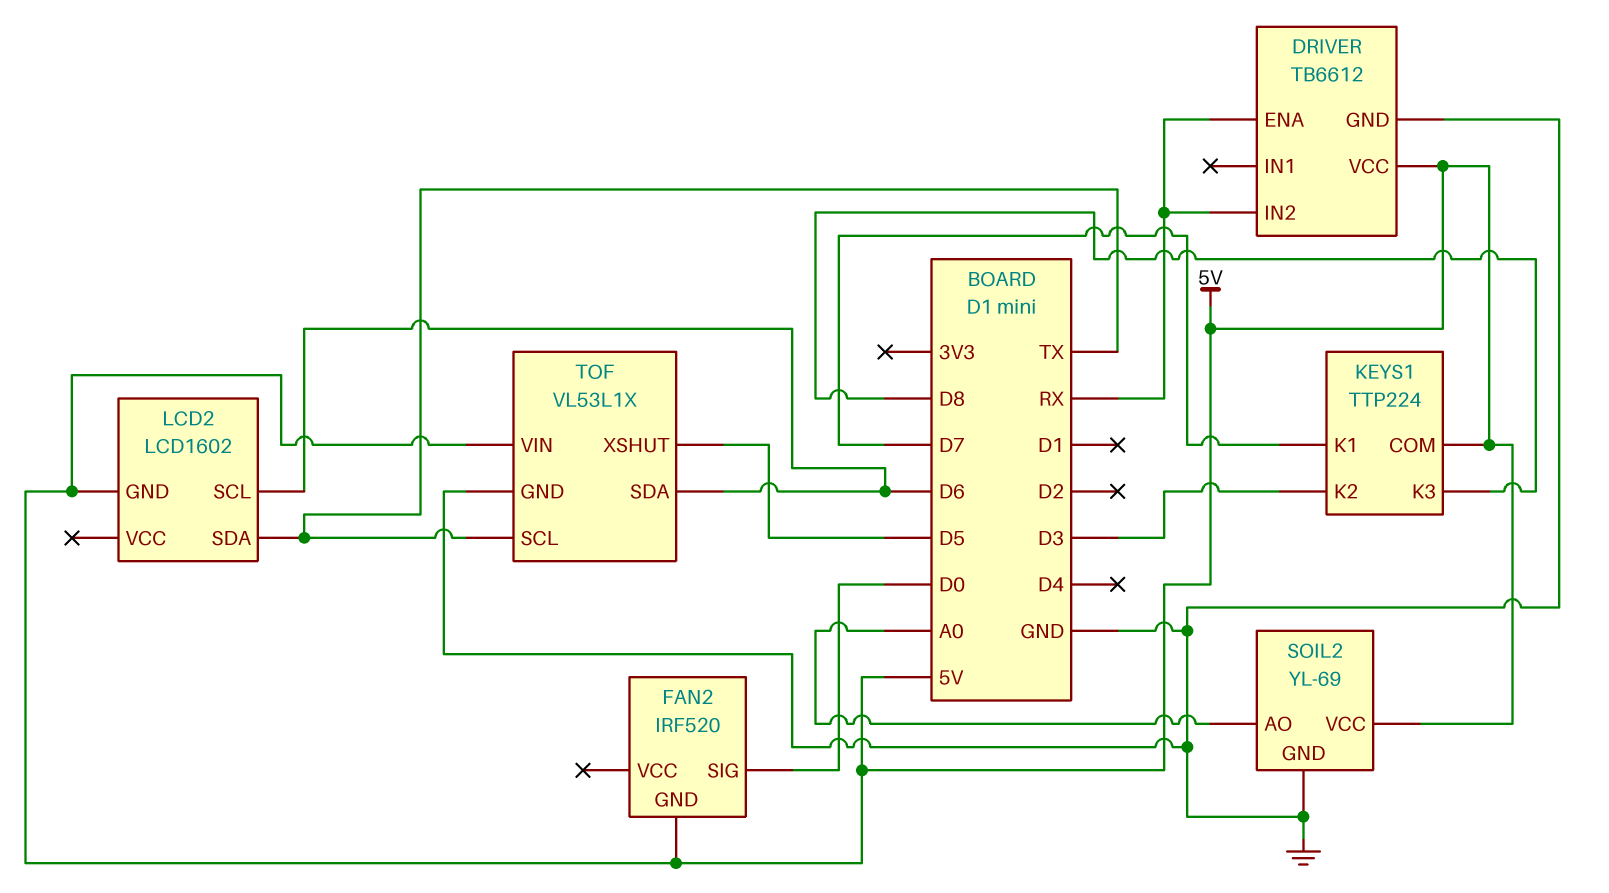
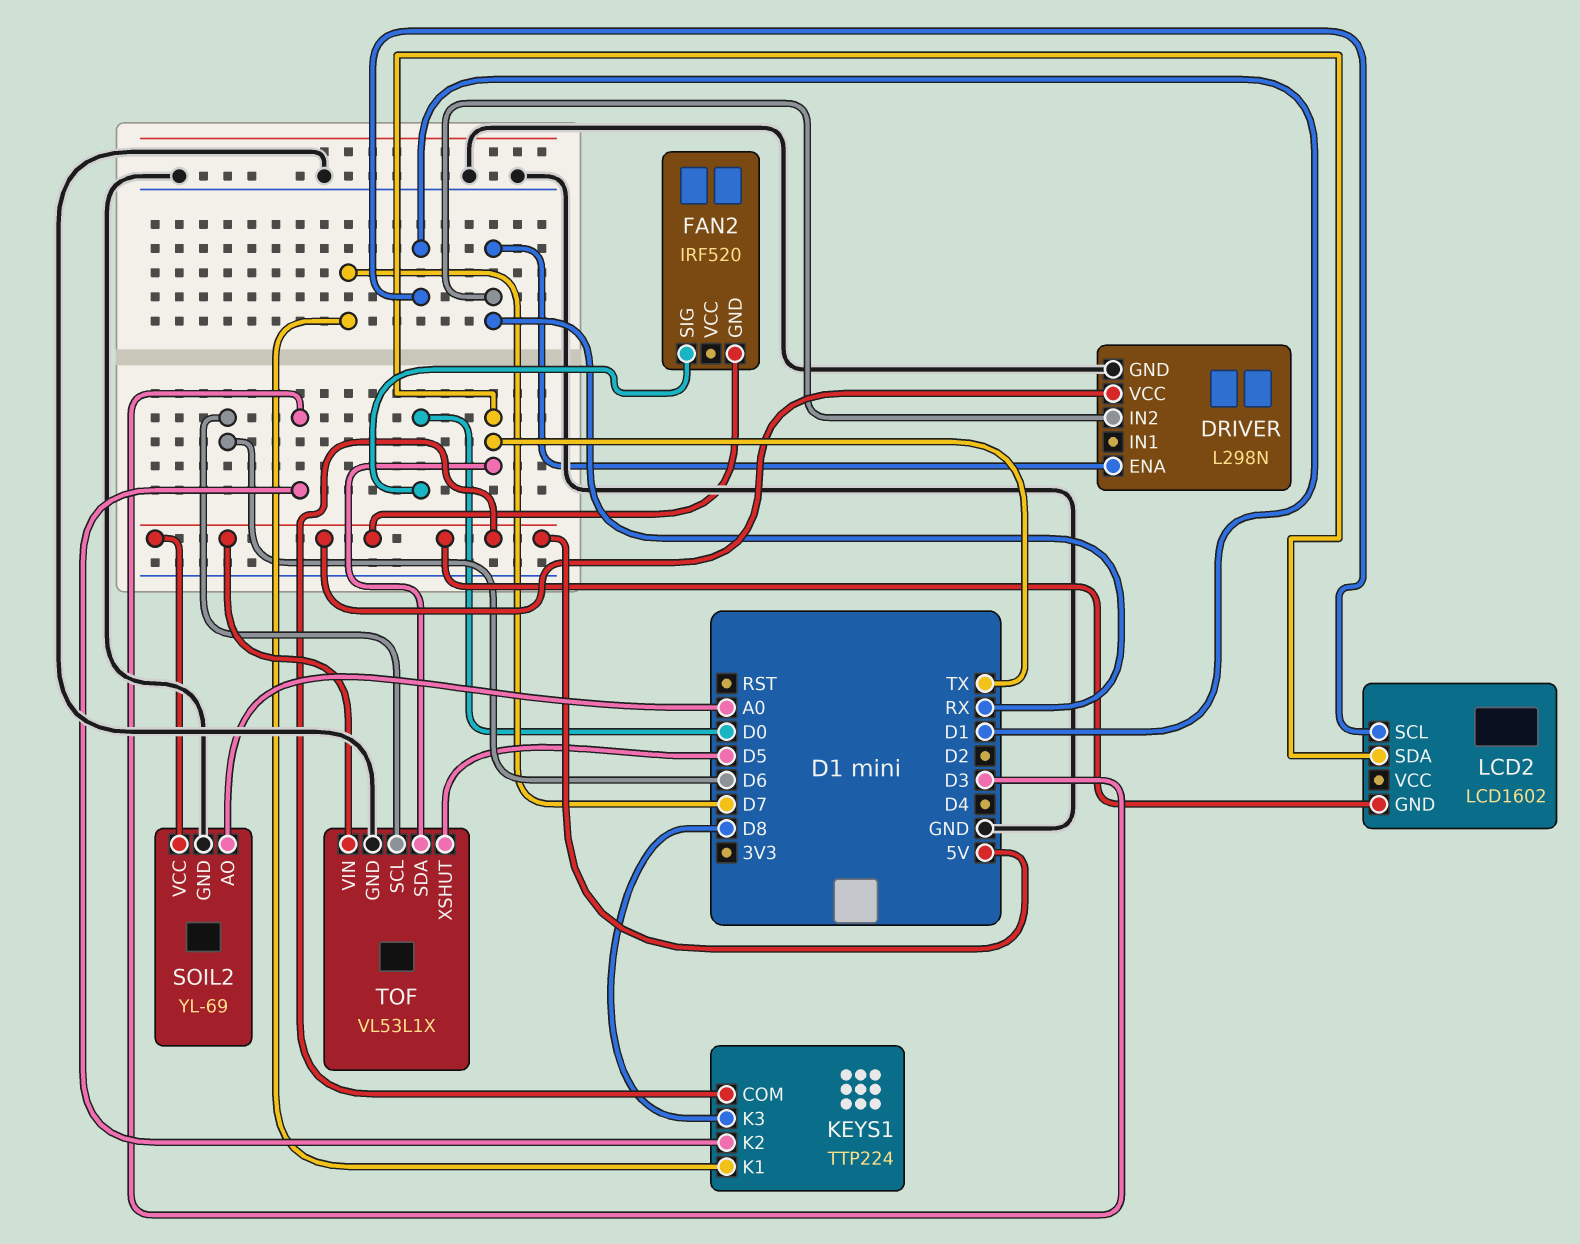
DRIVER: TB6612 -> L298N
LCD2 pin SCL: D6 -> D1
TOF pin SCL: TX -> D6
TOF pin SDA: D6 -> TX

